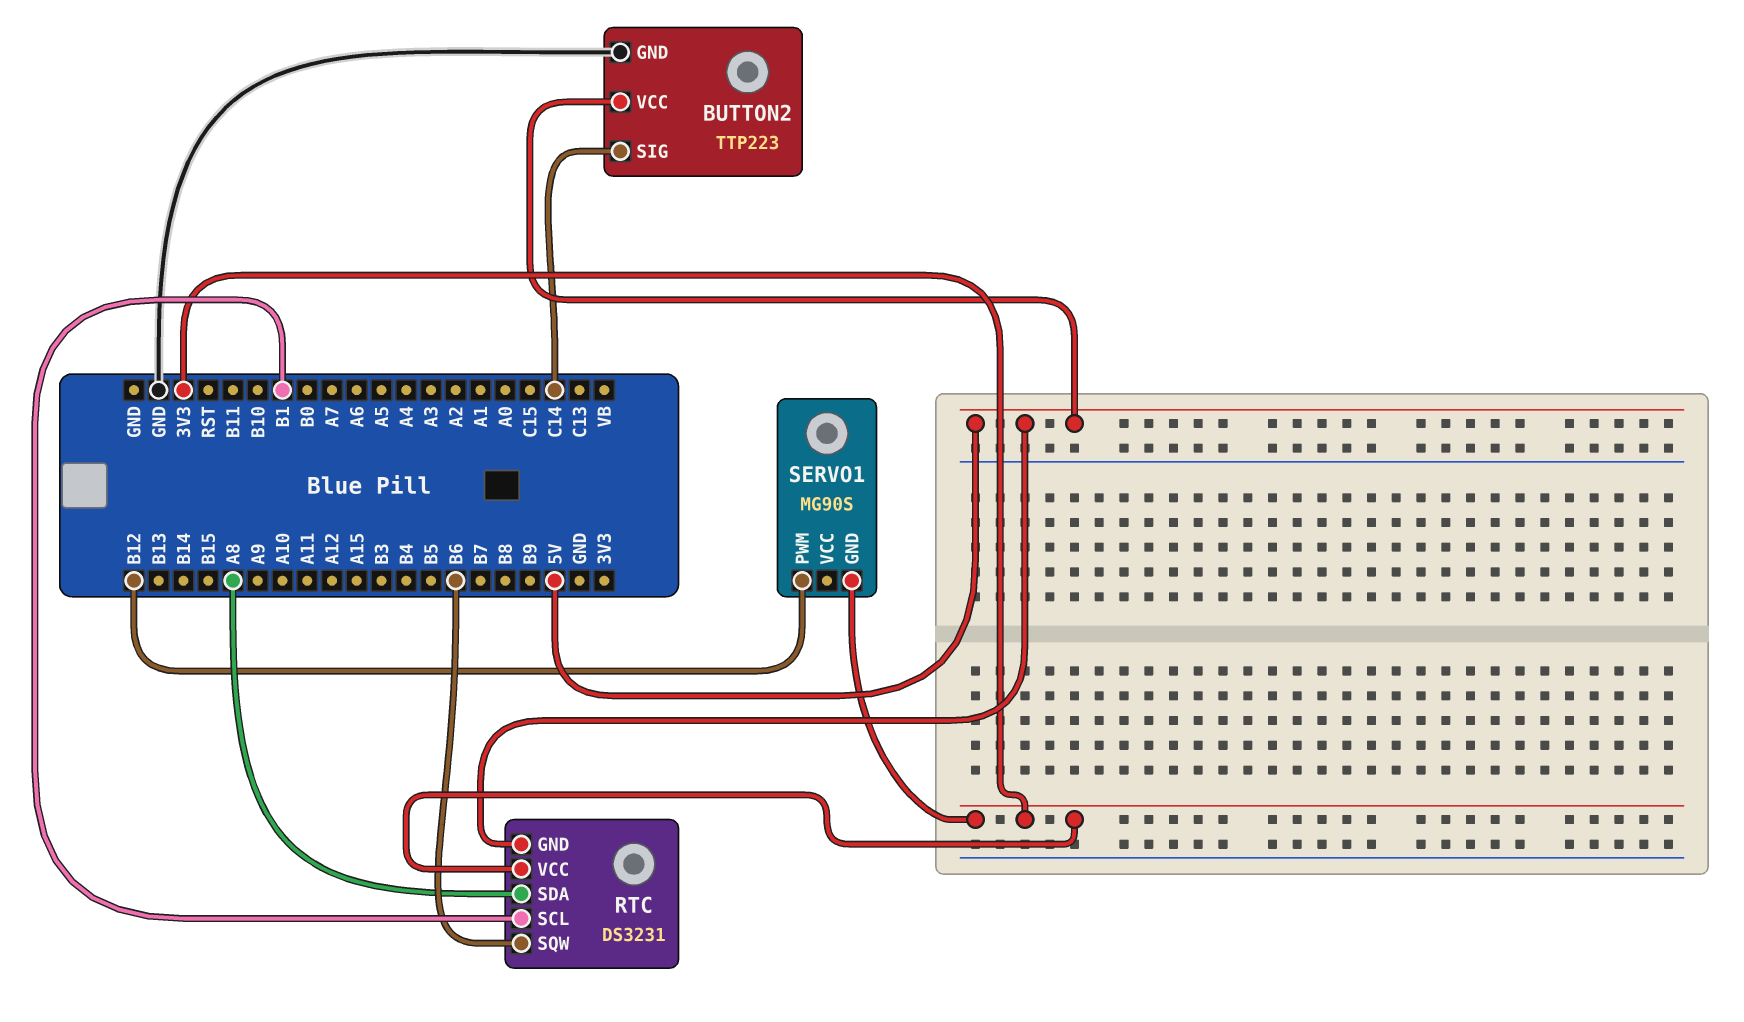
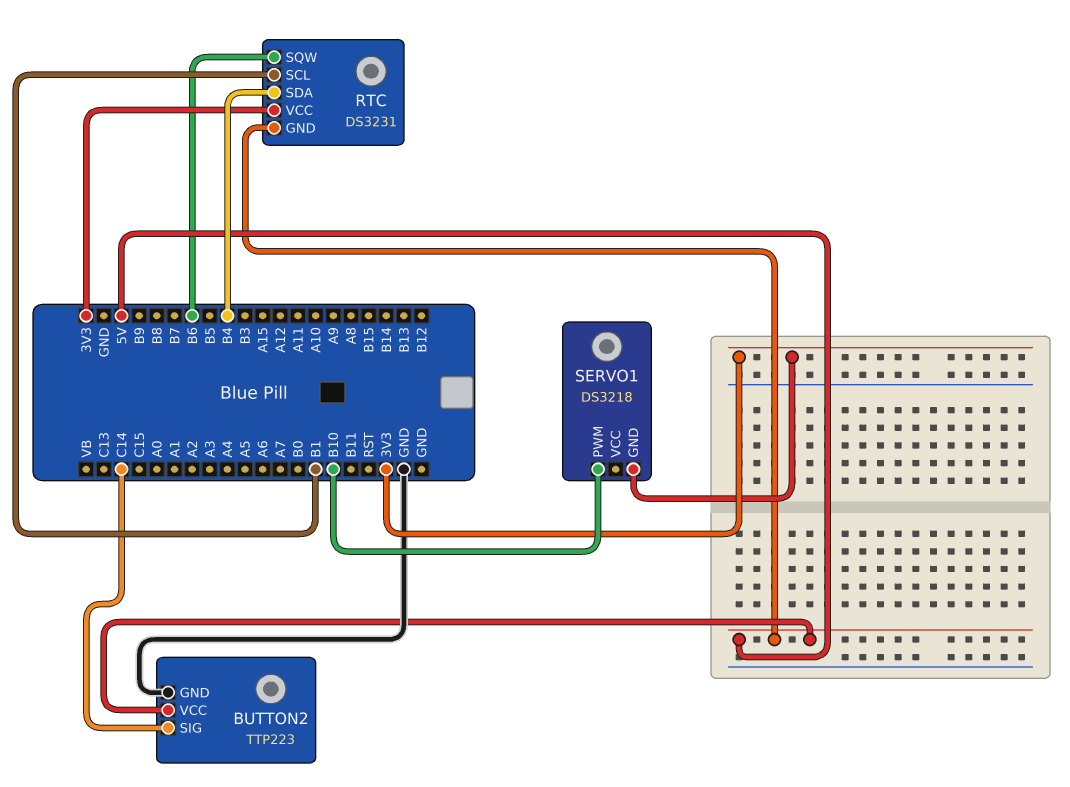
RTC pin SDA: A8 -> B4
SERVO1: MG90S -> DS3218
SERVO1 pin PWM: B12 -> B10

